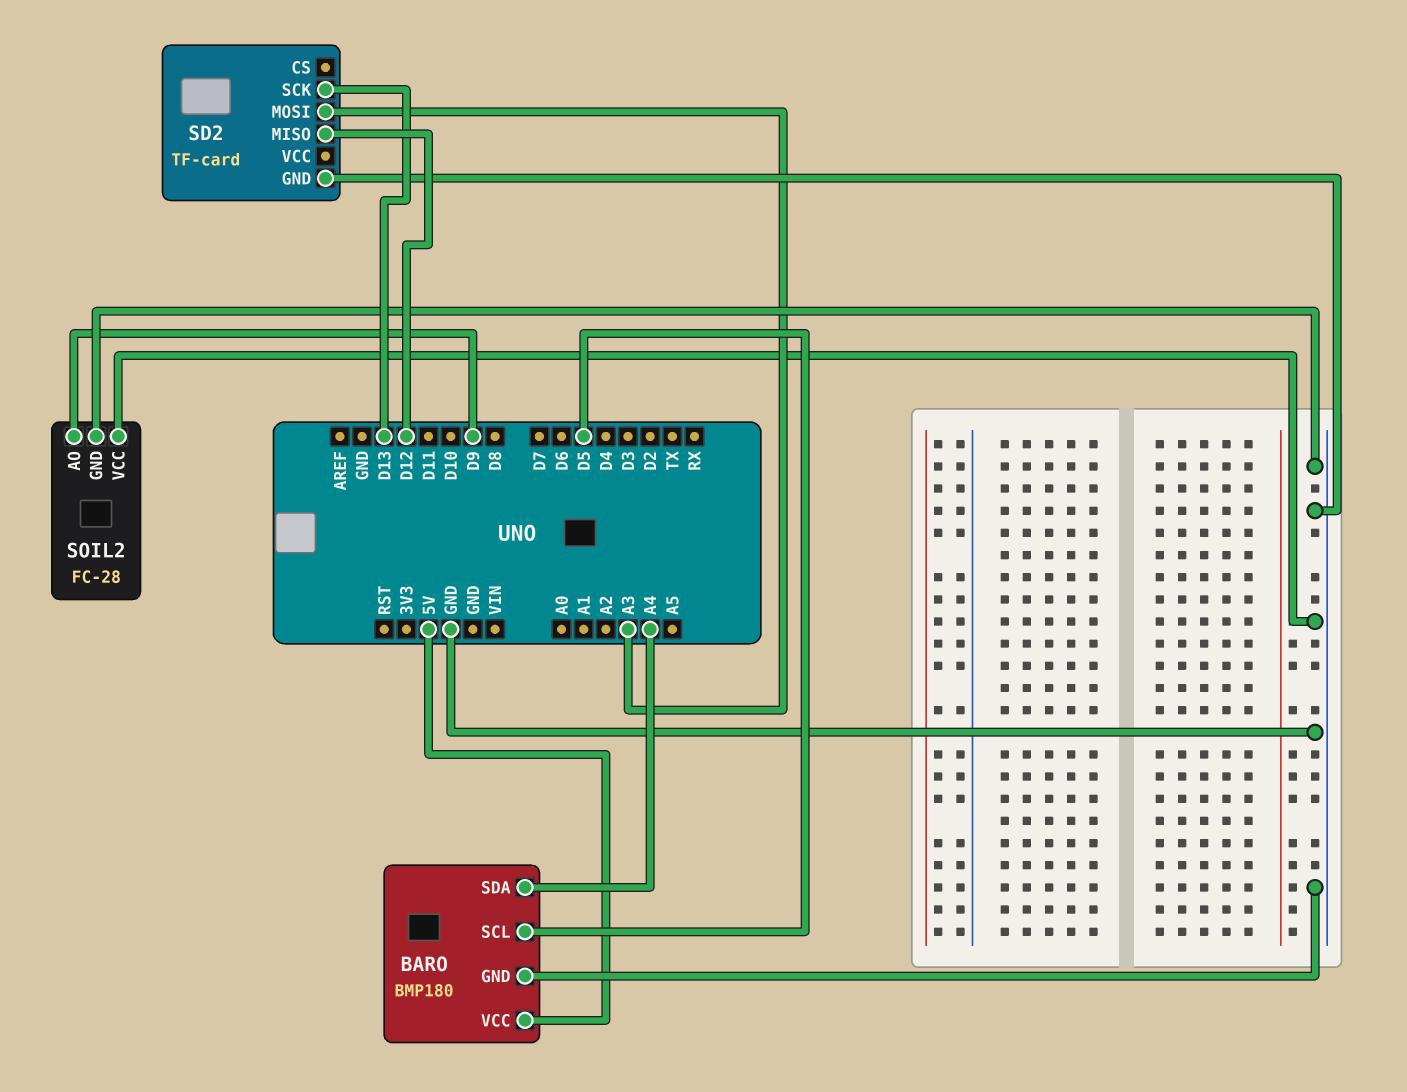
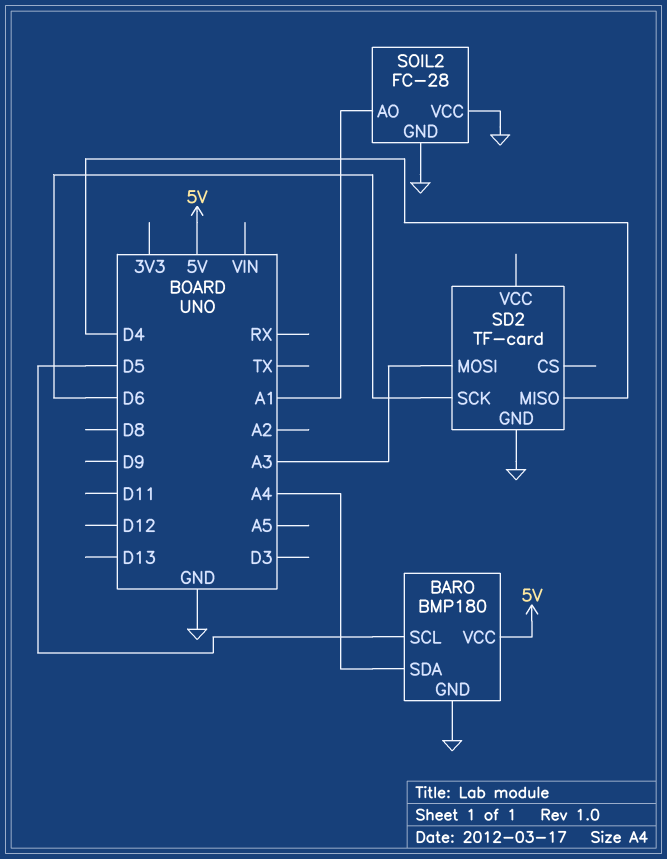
SD2 pin MISO: D12 -> D4
SD2 pin SCK: D13 -> D6
SOIL2 pin AO: D9 -> A1

